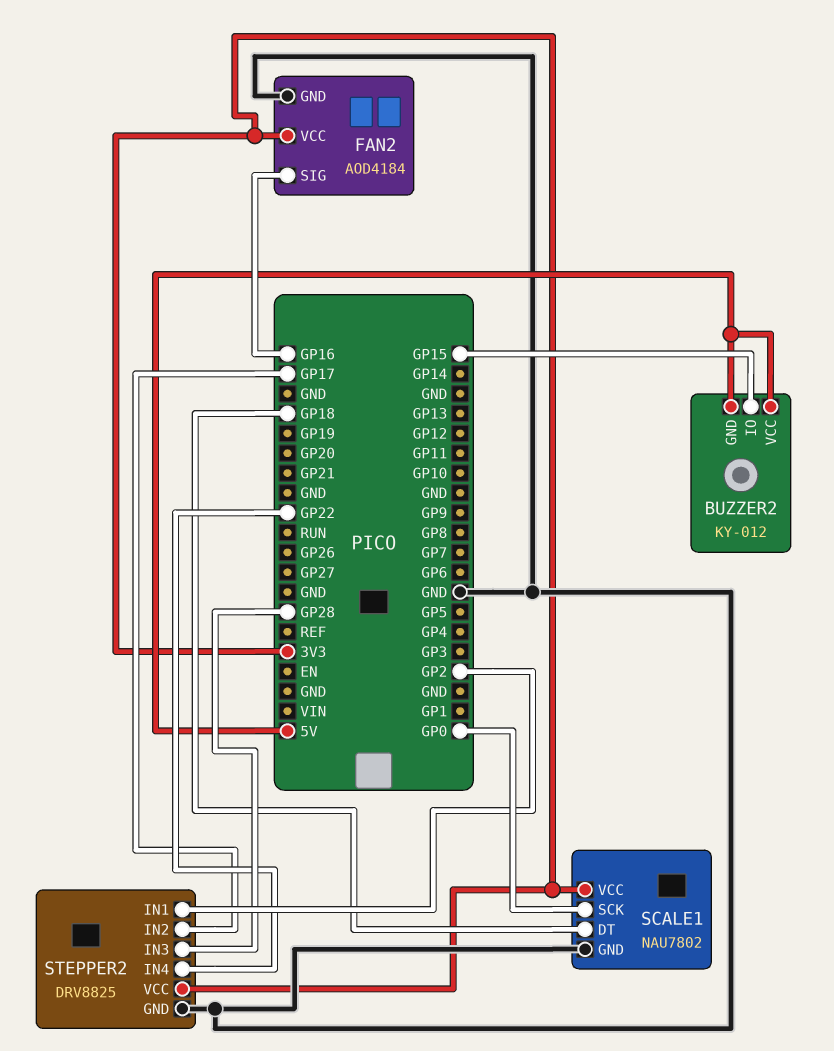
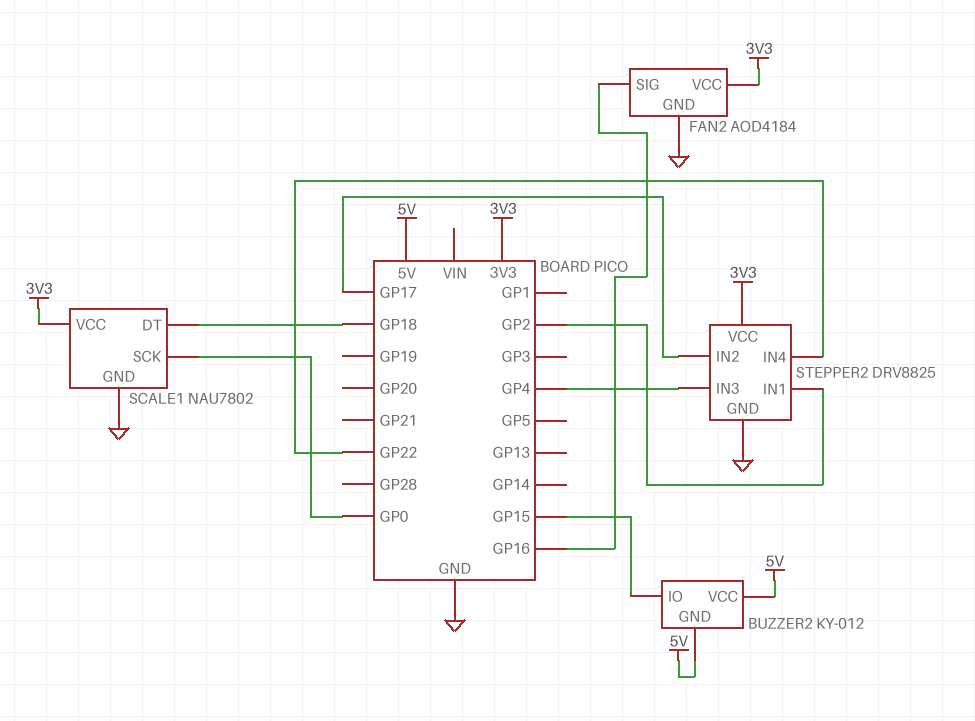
STEPPER2 pin IN3: GP28 -> GP4

